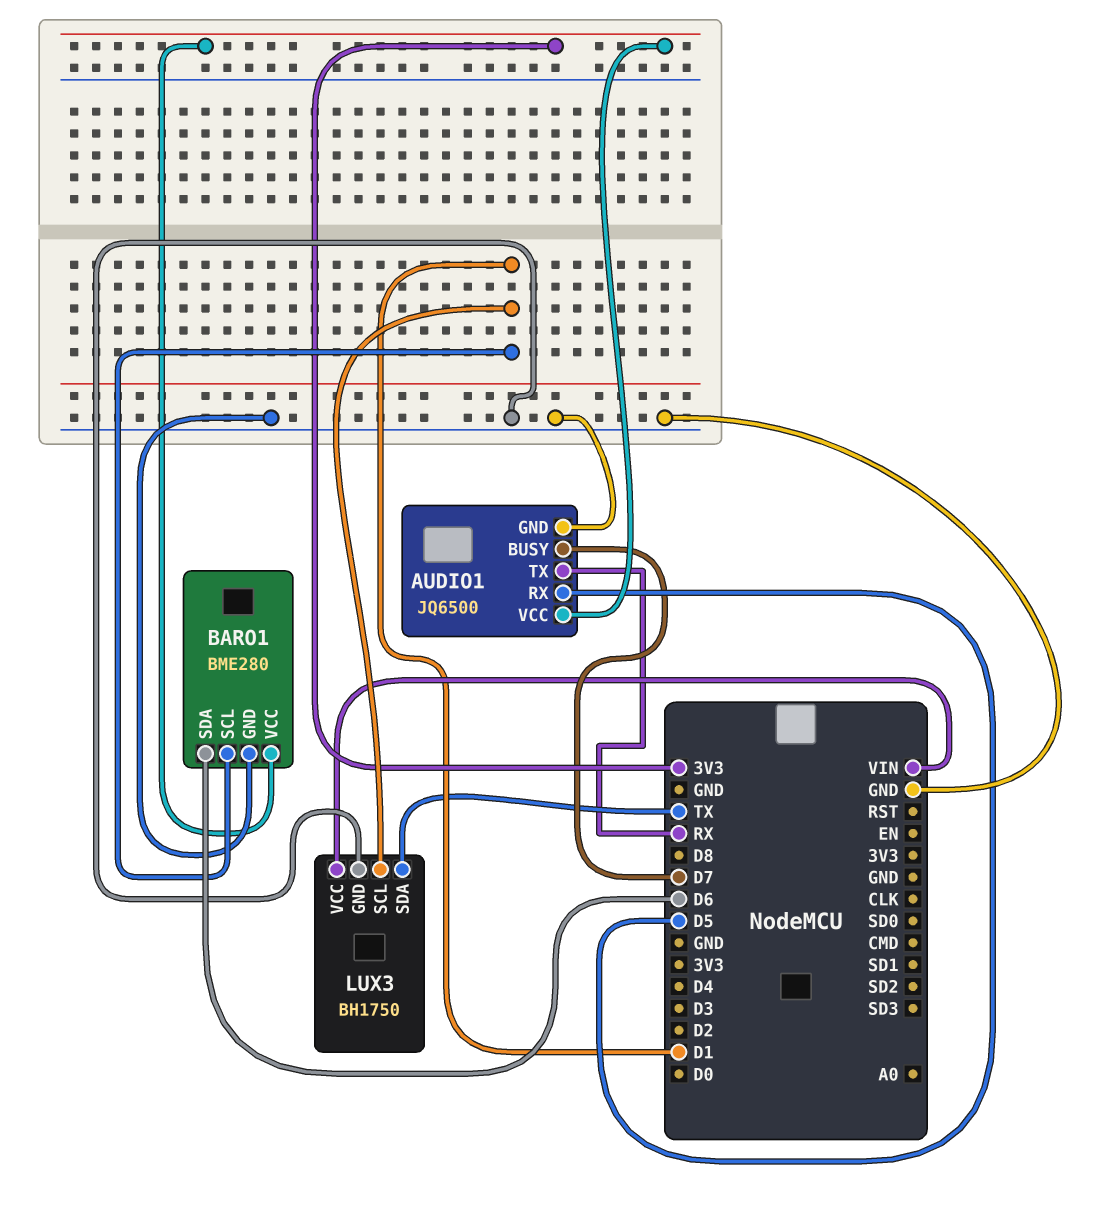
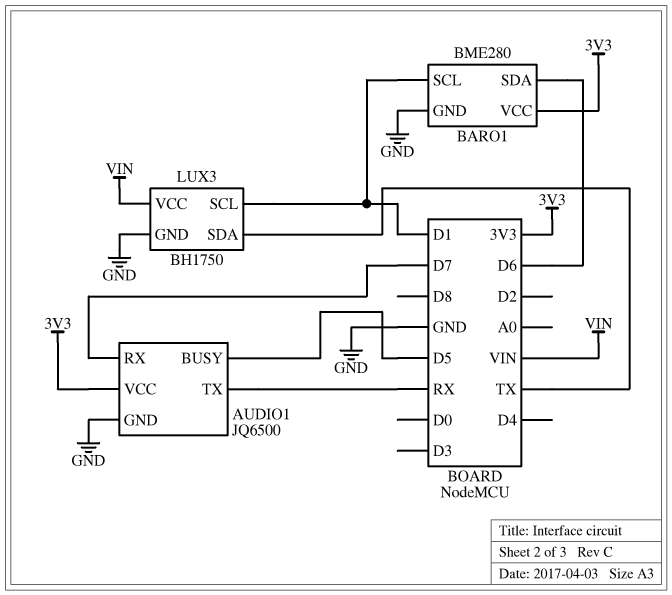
AUDIO1 pin BUSY: D7 -> D5
AUDIO1 pin RX: D5 -> D7

